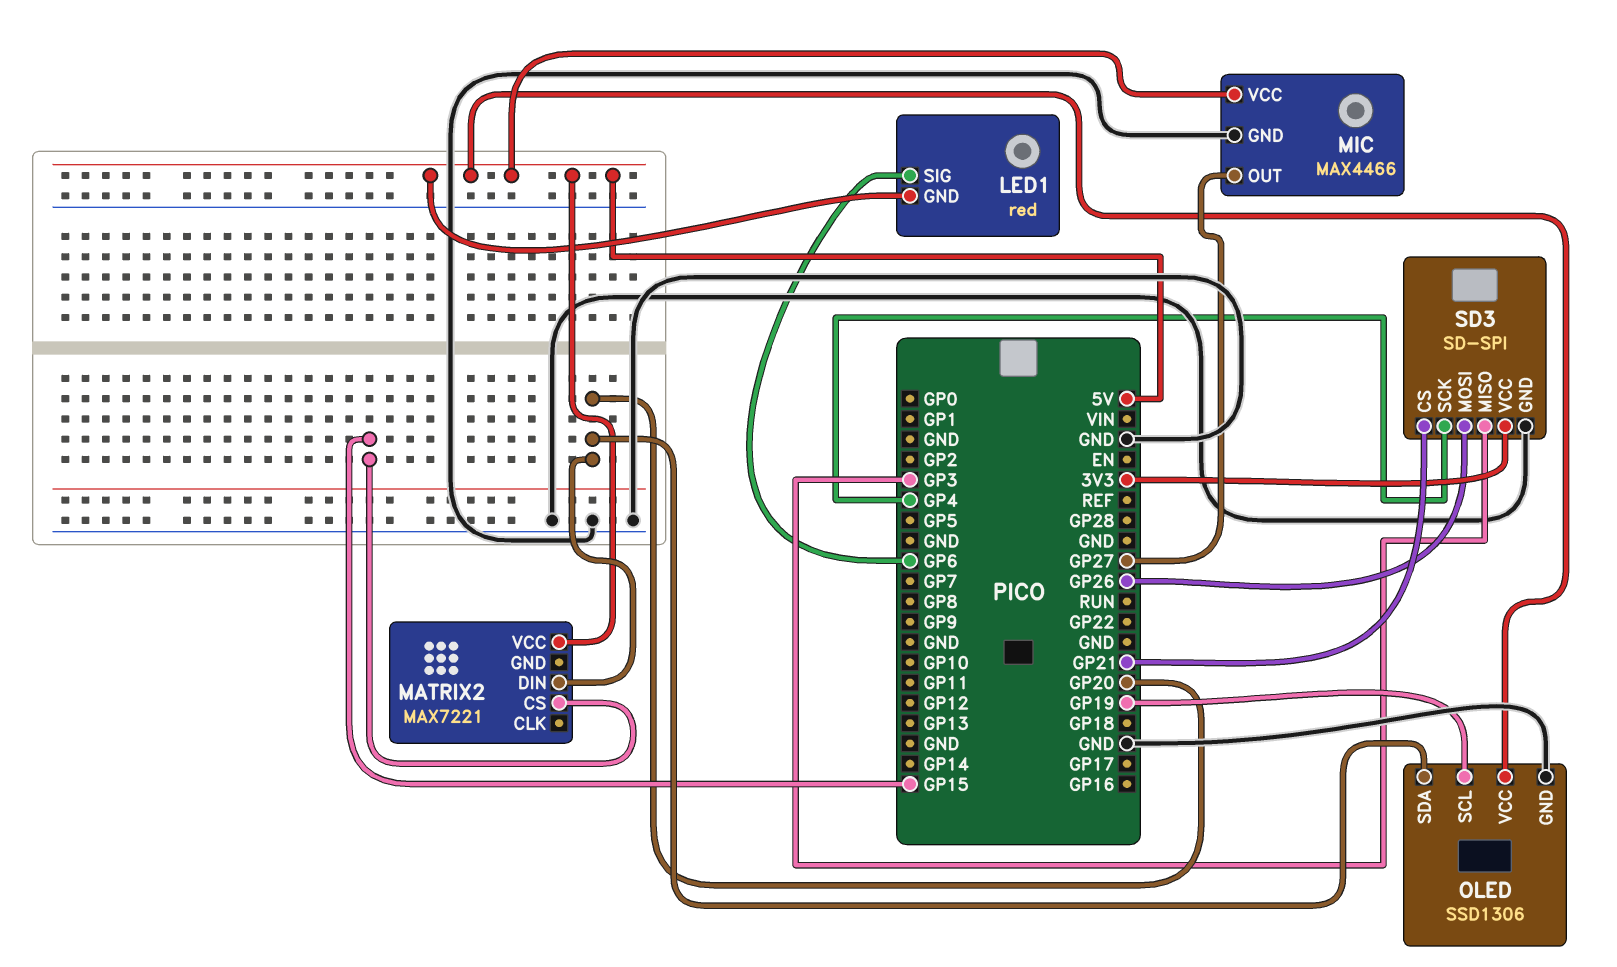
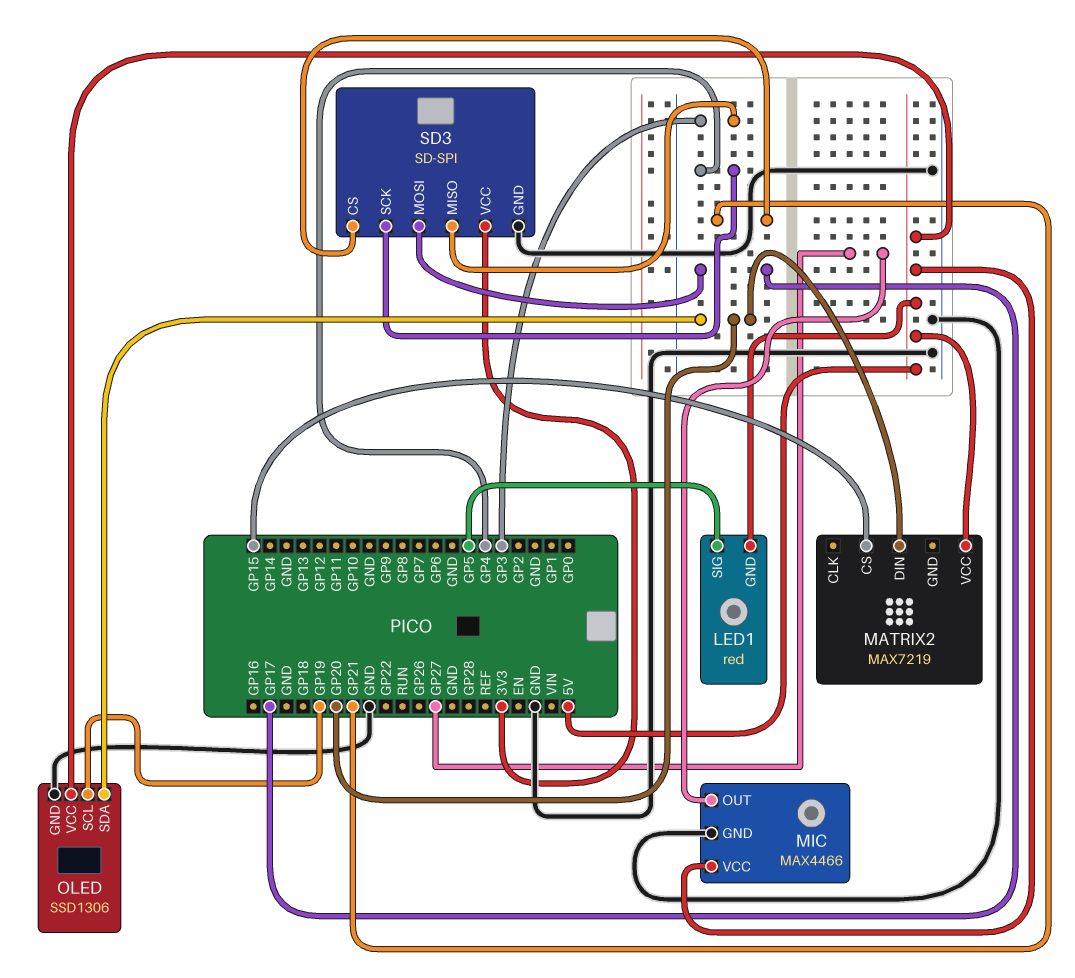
LED1 pin SIG: GP6 -> GP5
MATRIX2: MAX7221 -> MAX7219
SD3 pin MOSI: GP26 -> GP17

